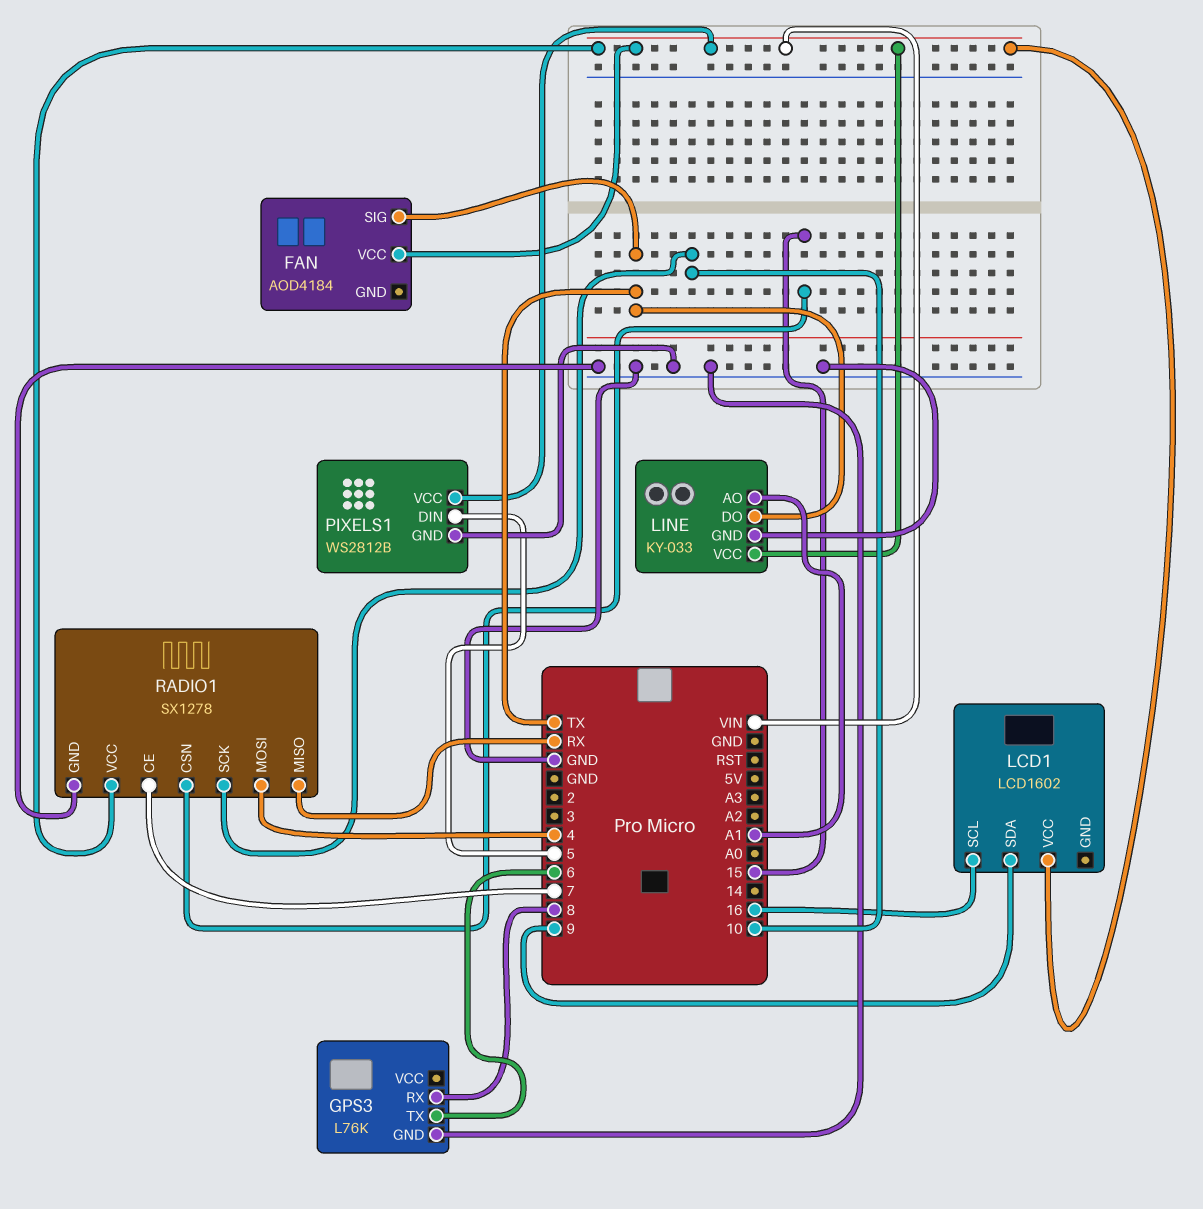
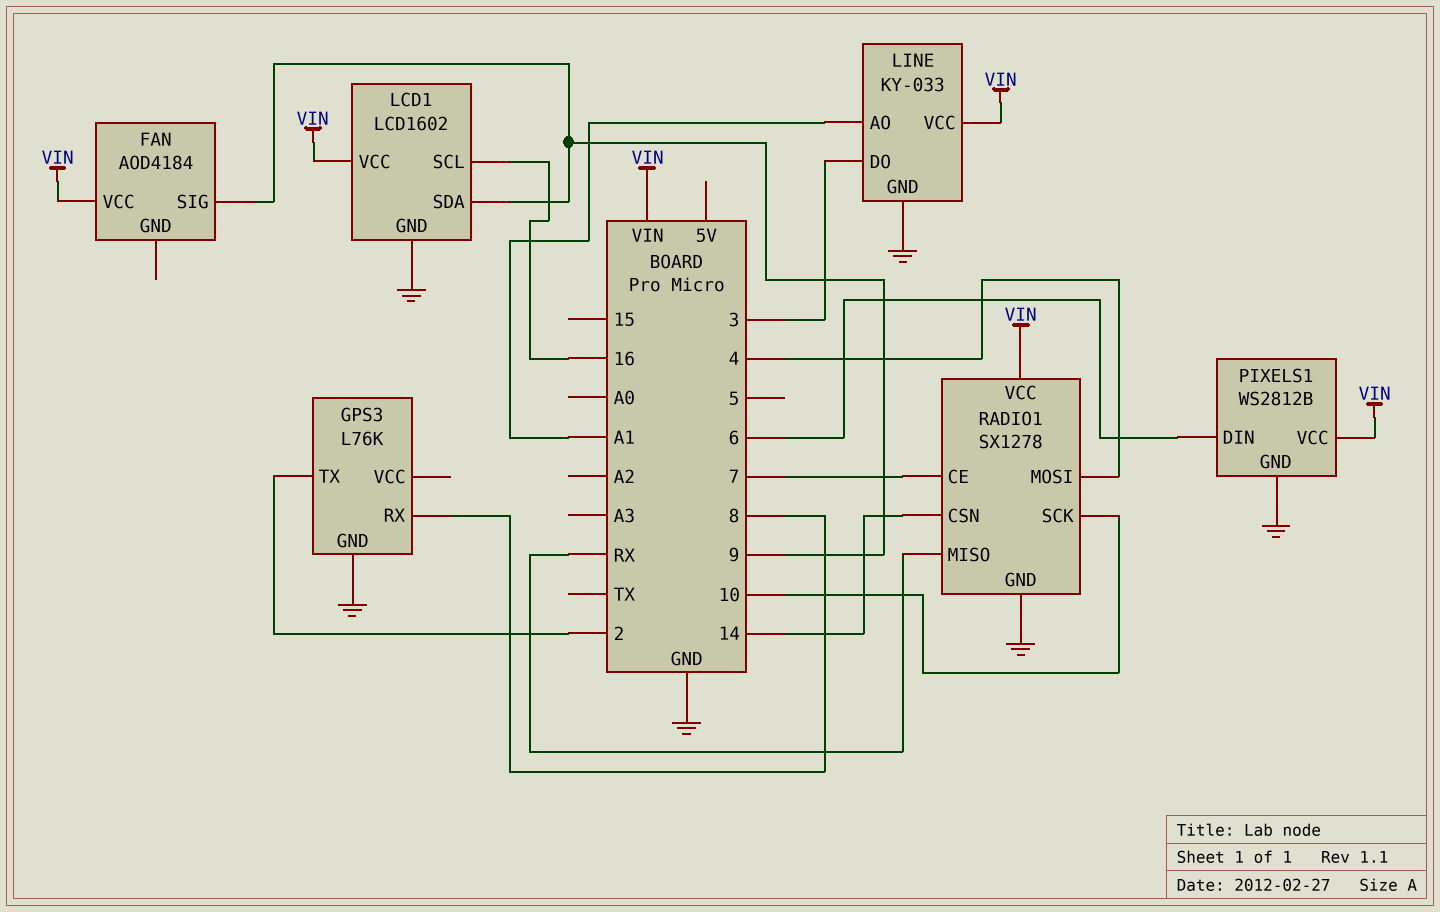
FAN pin SIG: TX -> 9
GPS3 pin TX: 6 -> 2
LCD1 pin GND: none -> GND
LINE pin DO: TX -> 3
PIXELS1 pin DIN: 5 -> 6
RADIO1 pin CSN: 15 -> 14

